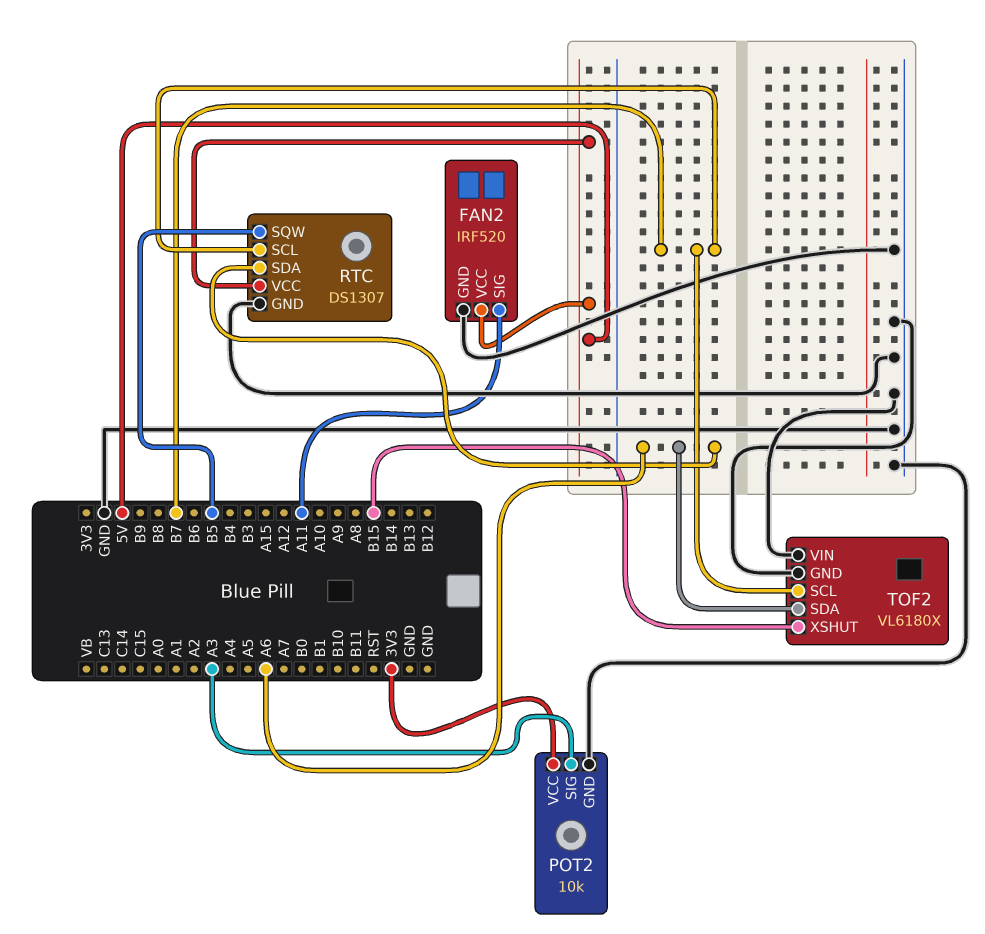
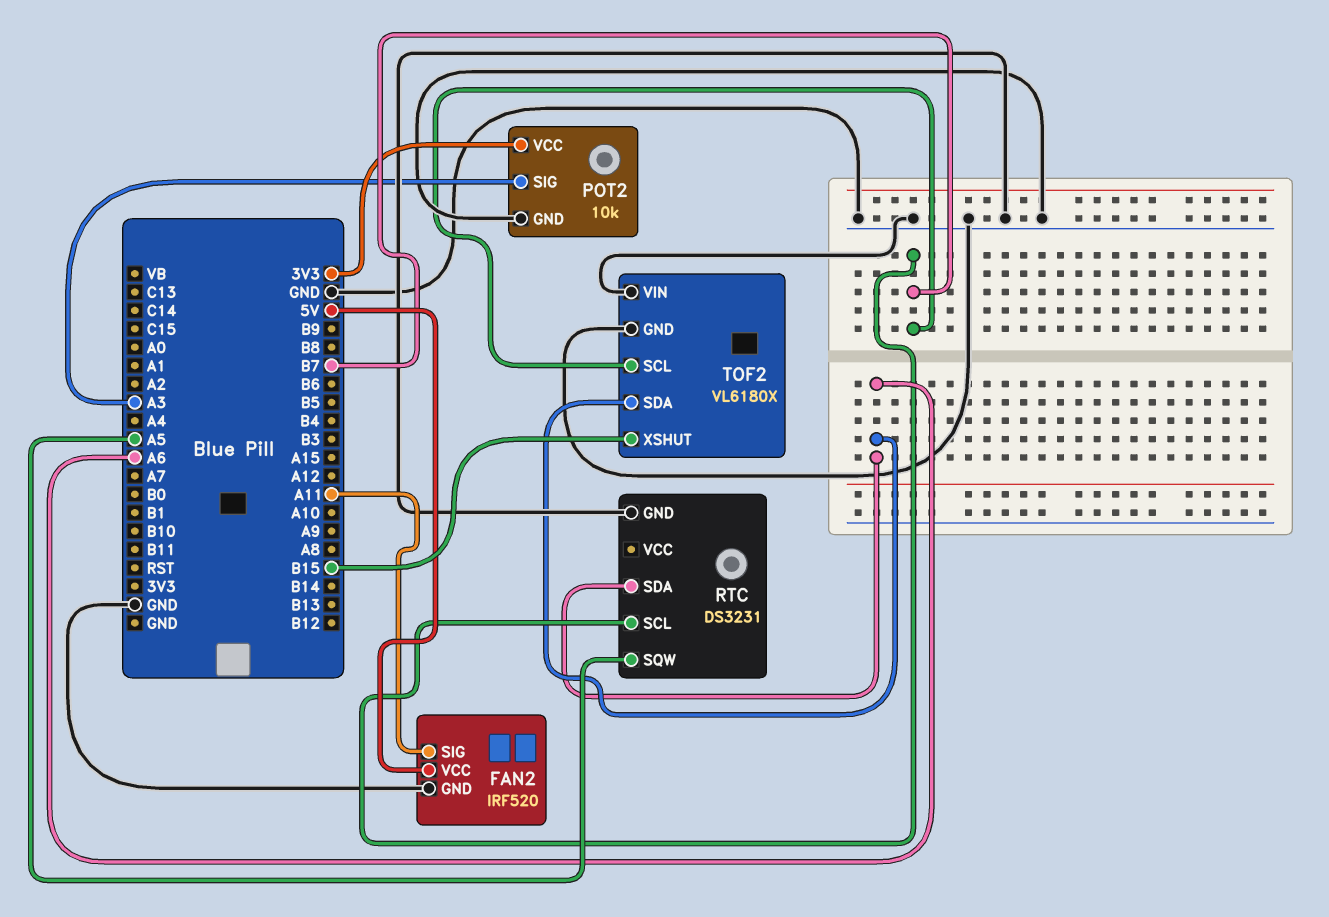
RTC: DS1307 -> DS3231
RTC pin SQW: B5 -> A5
RTC pin VCC: 5V -> none

